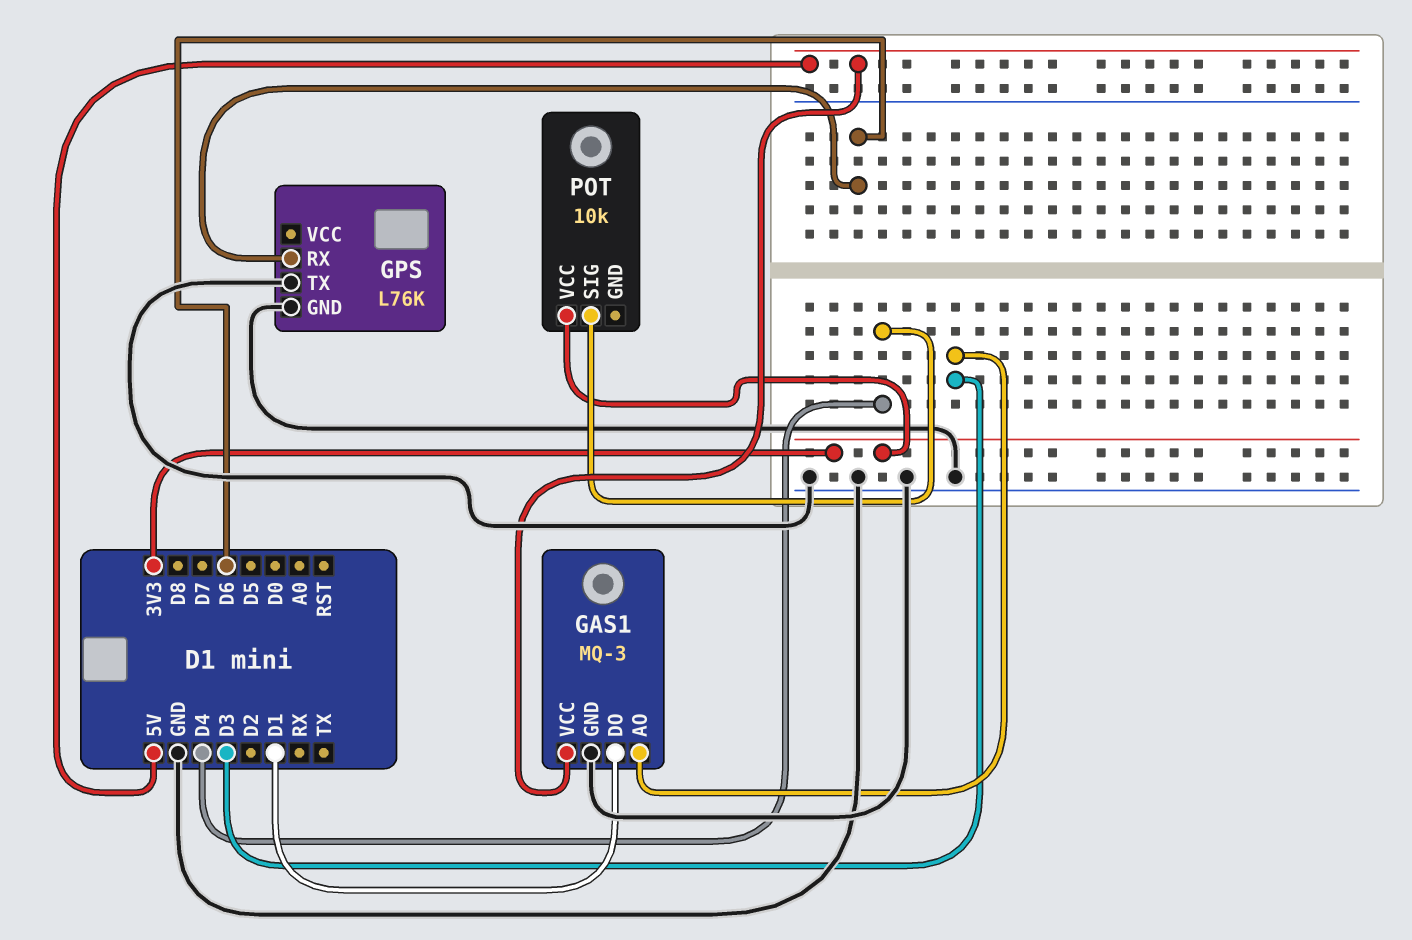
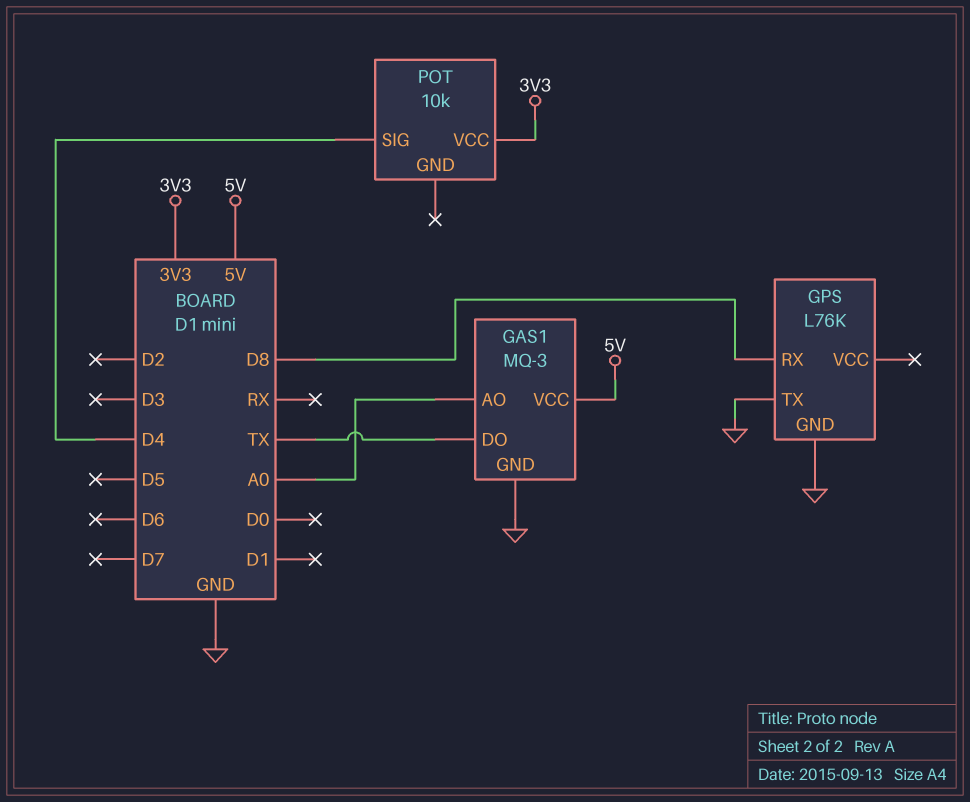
GAS1 pin AO: D3 -> A0
GAS1 pin DO: D1 -> TX
GPS pin RX: D6 -> D8

